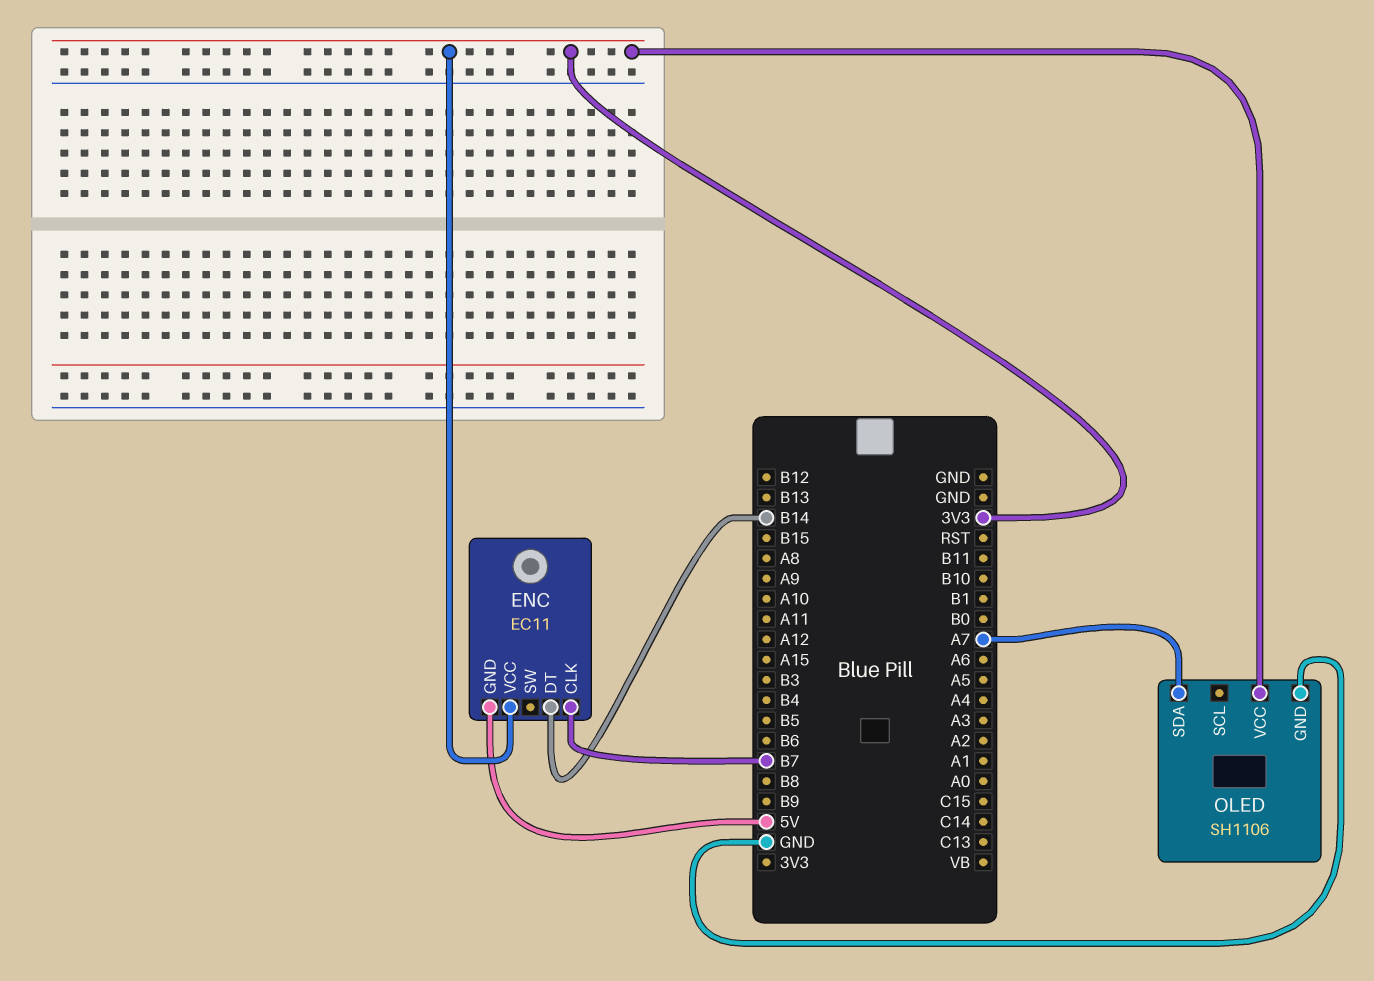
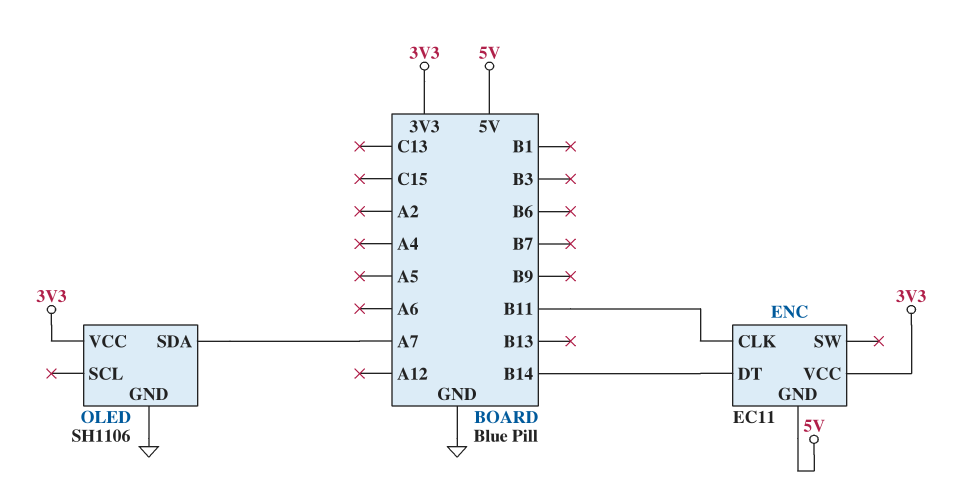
ENC pin CLK: B7 -> B11

